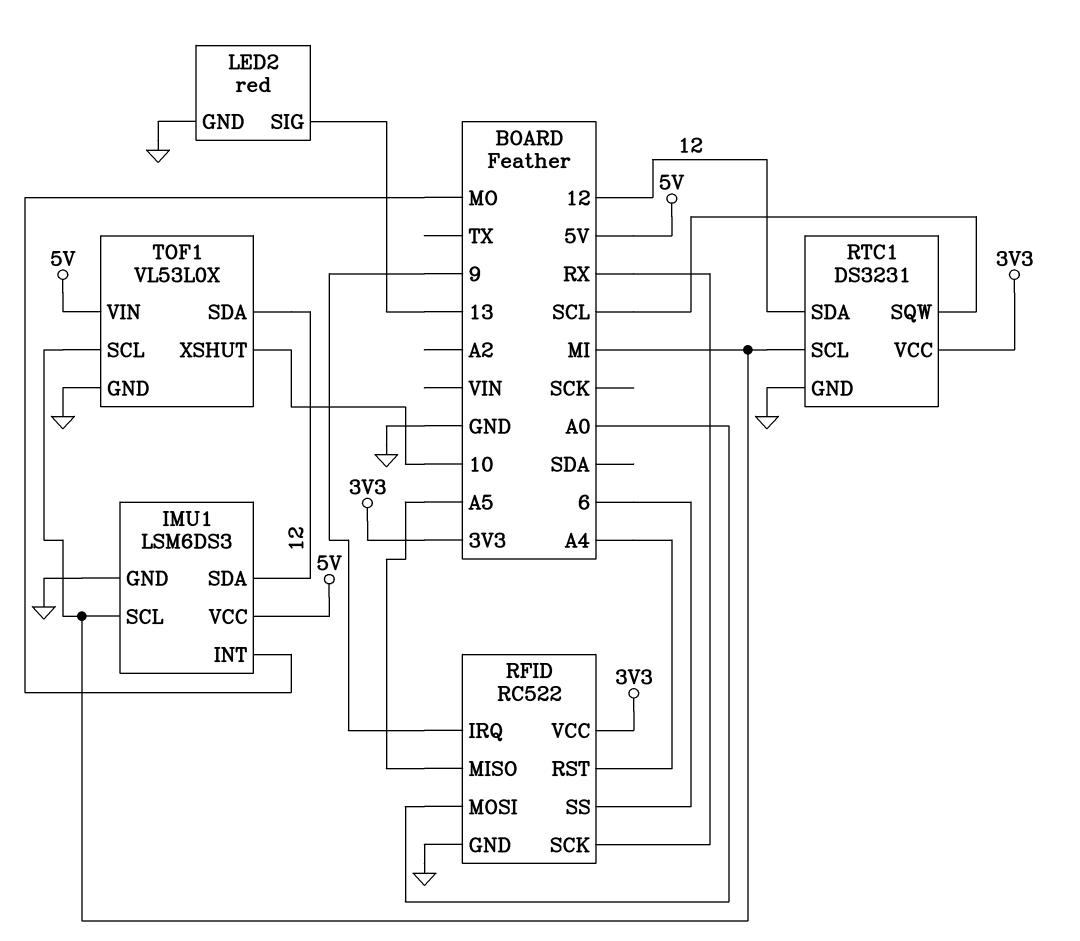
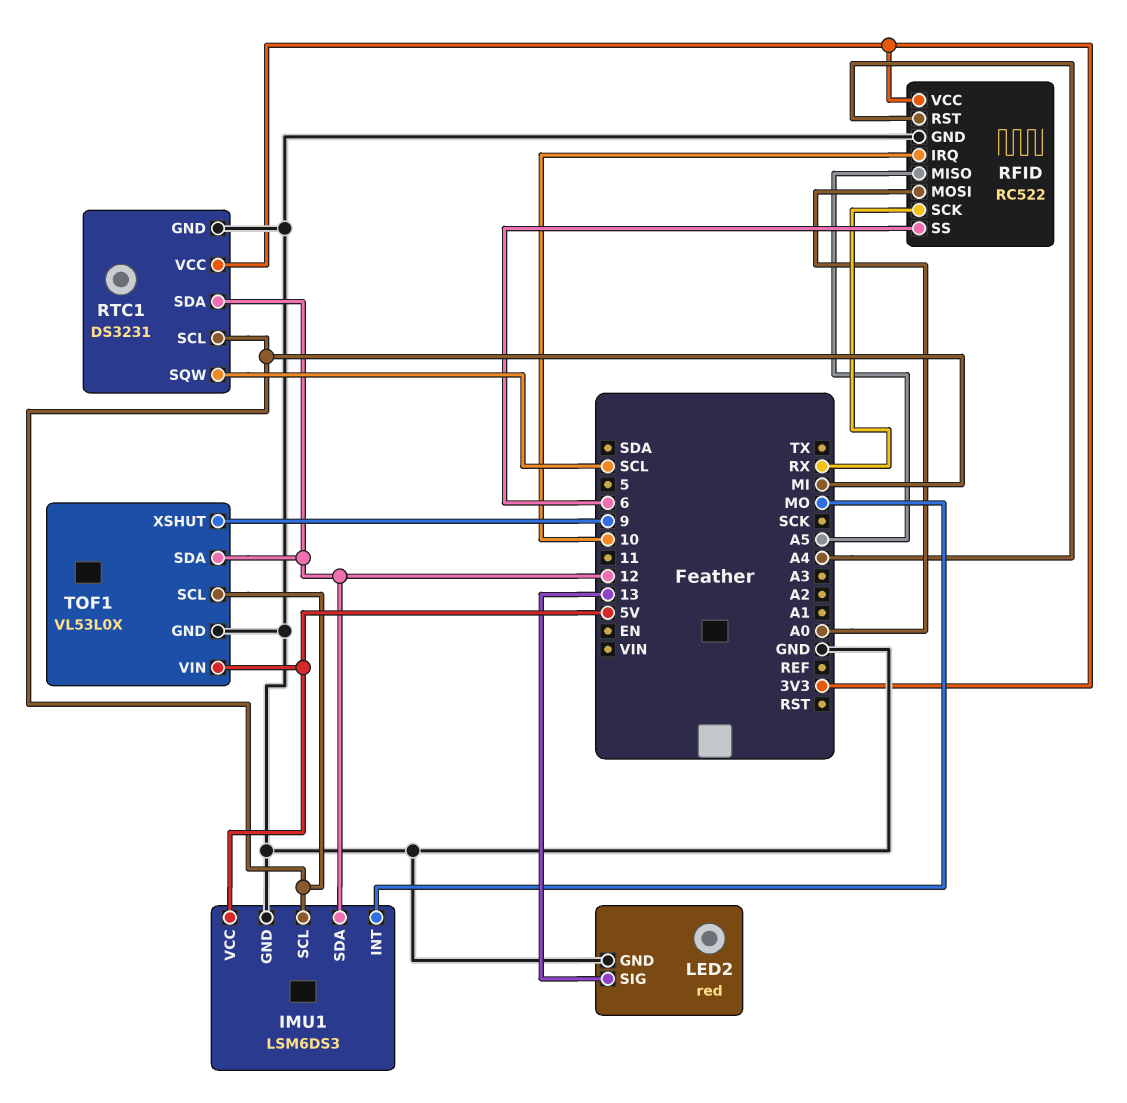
RFID pin IRQ: 9 -> 10
TOF1 pin XSHUT: 10 -> 9

